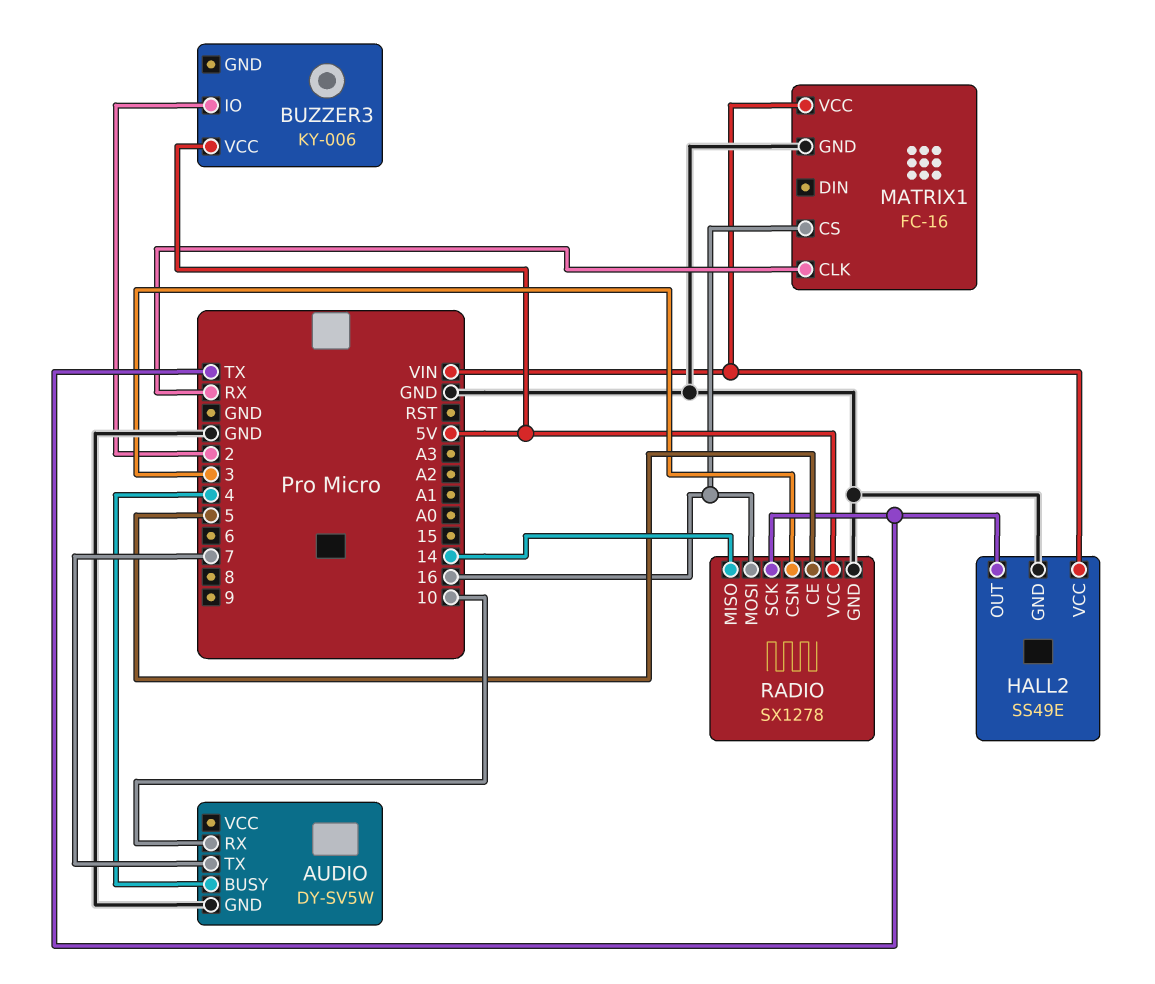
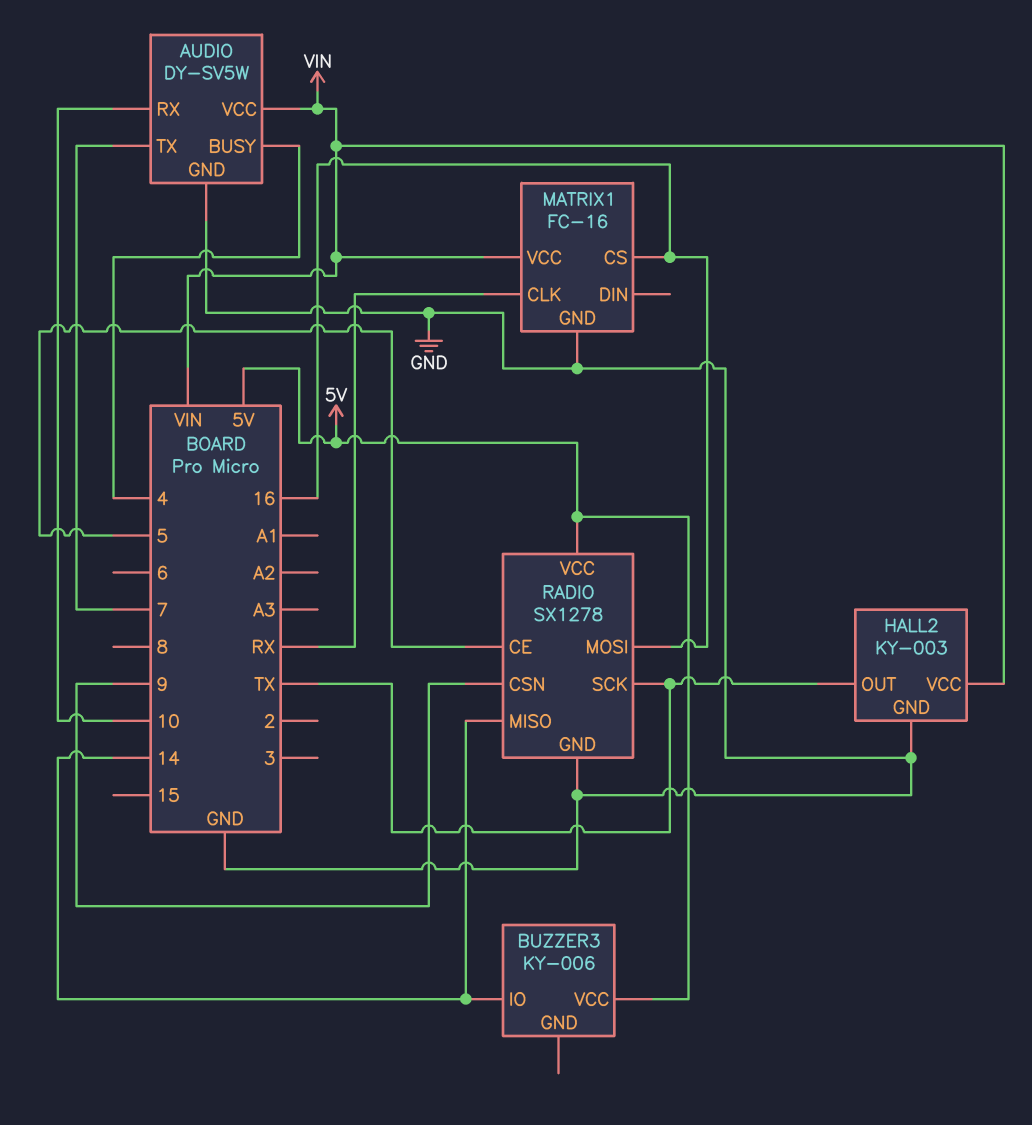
AUDIO pin VCC: none -> VIN
BUZZER3 pin IO: 2 -> 14
HALL2: SS49E -> KY-003
RADIO pin CSN: 3 -> 9

